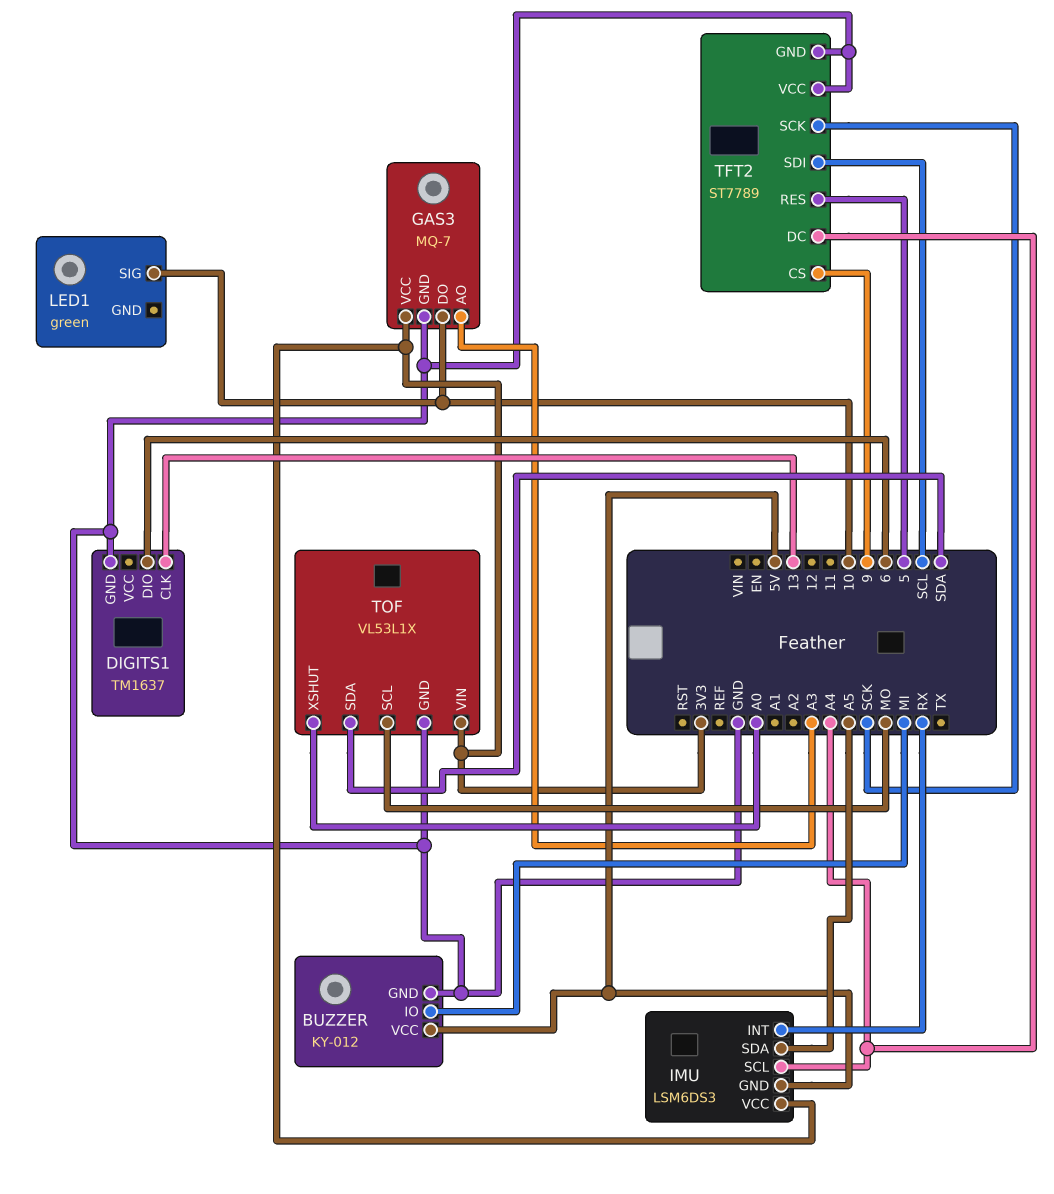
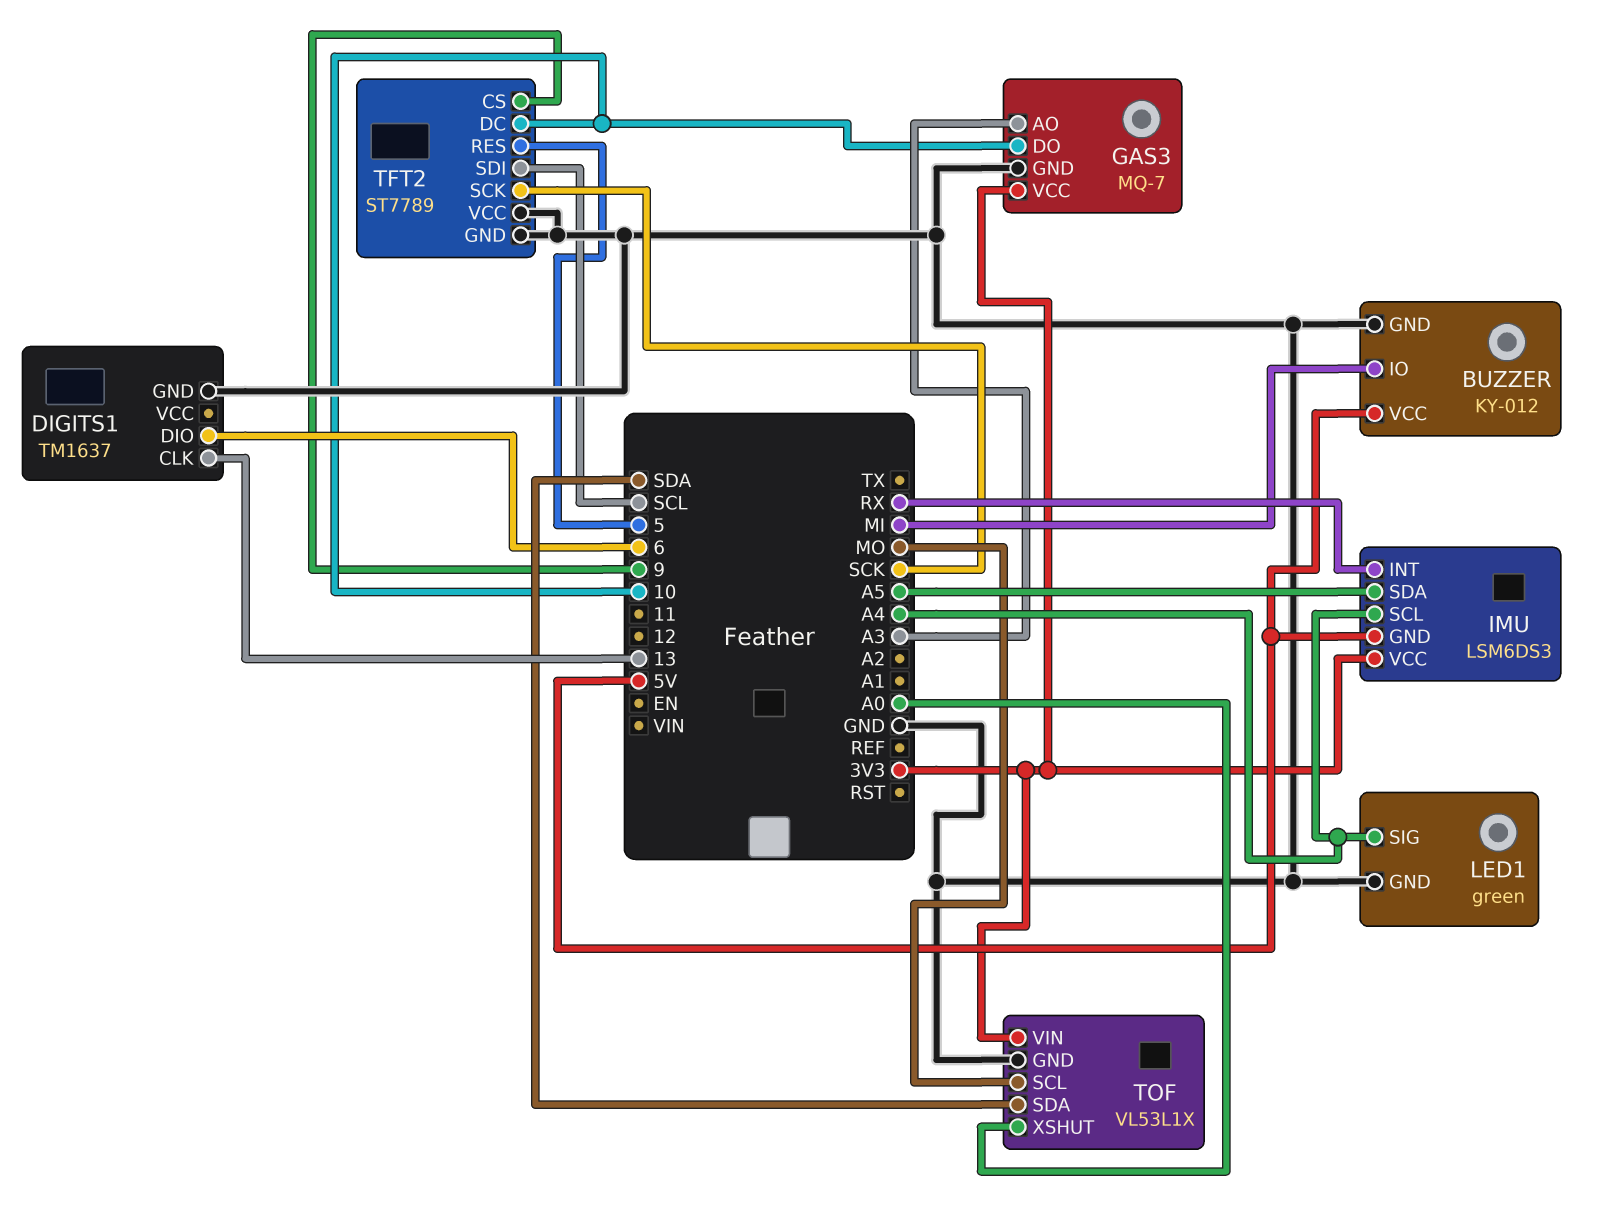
LED1 pin GND: none -> GND
LED1 pin SIG: 10 -> A4
TFT2 pin DC: A4 -> 10

